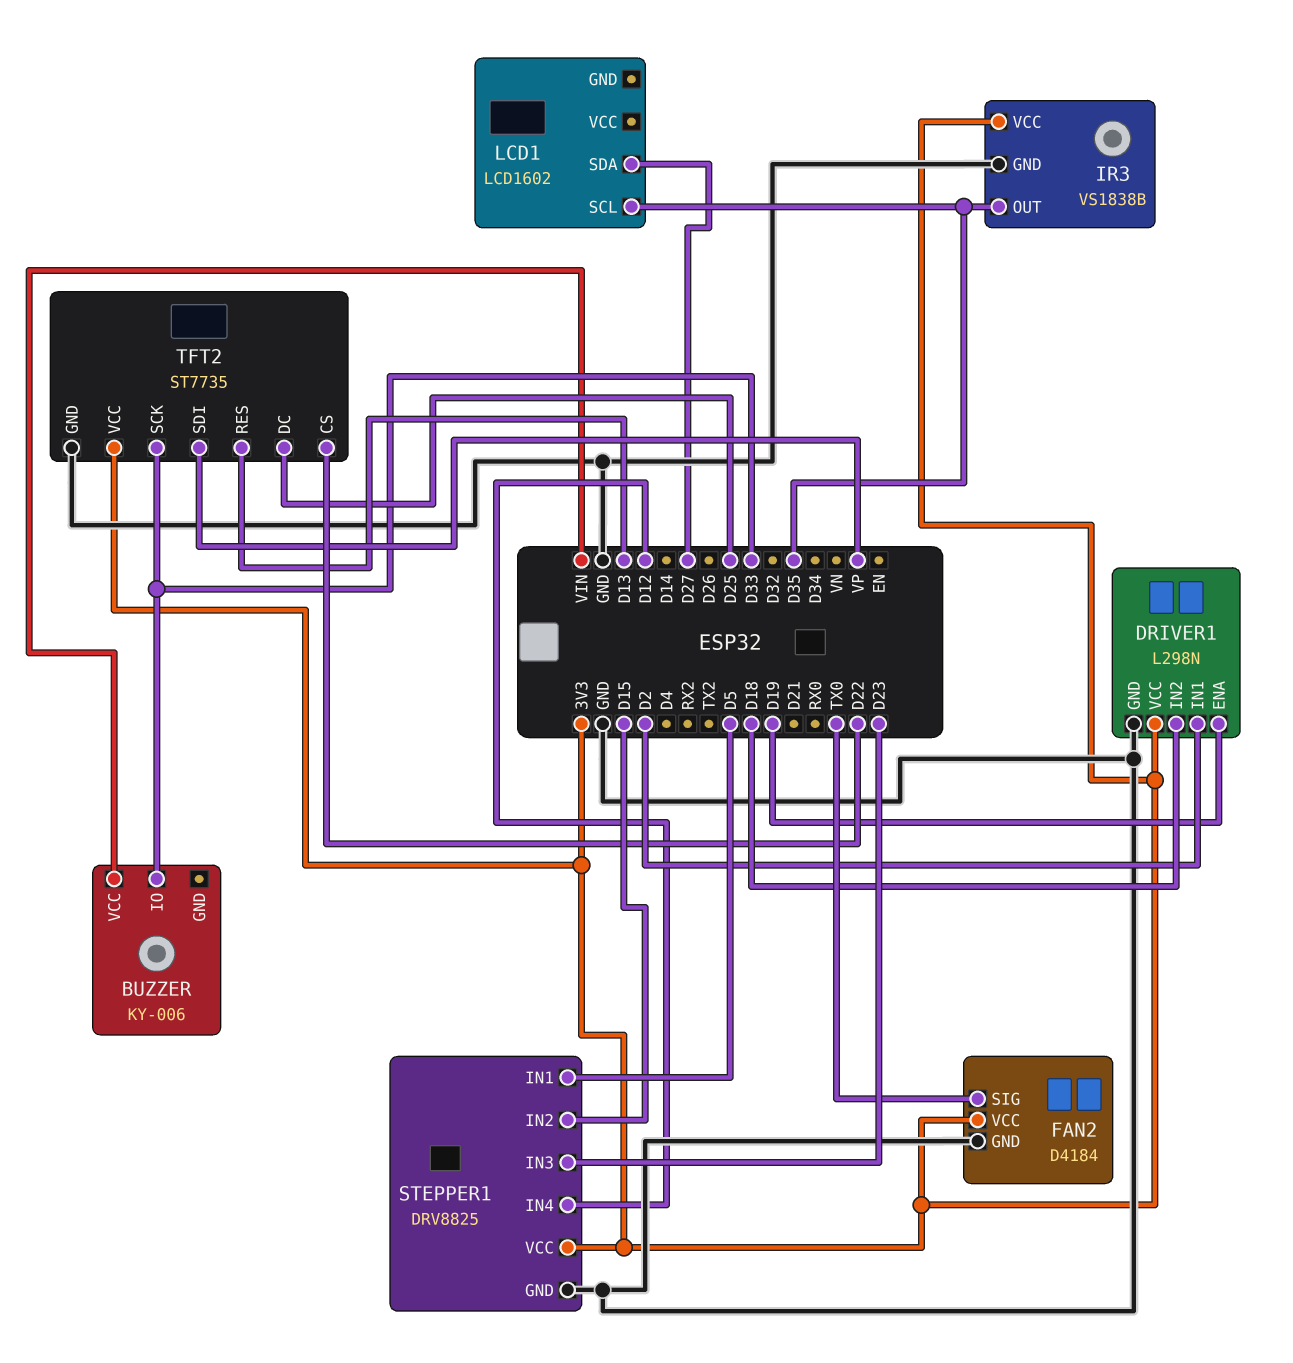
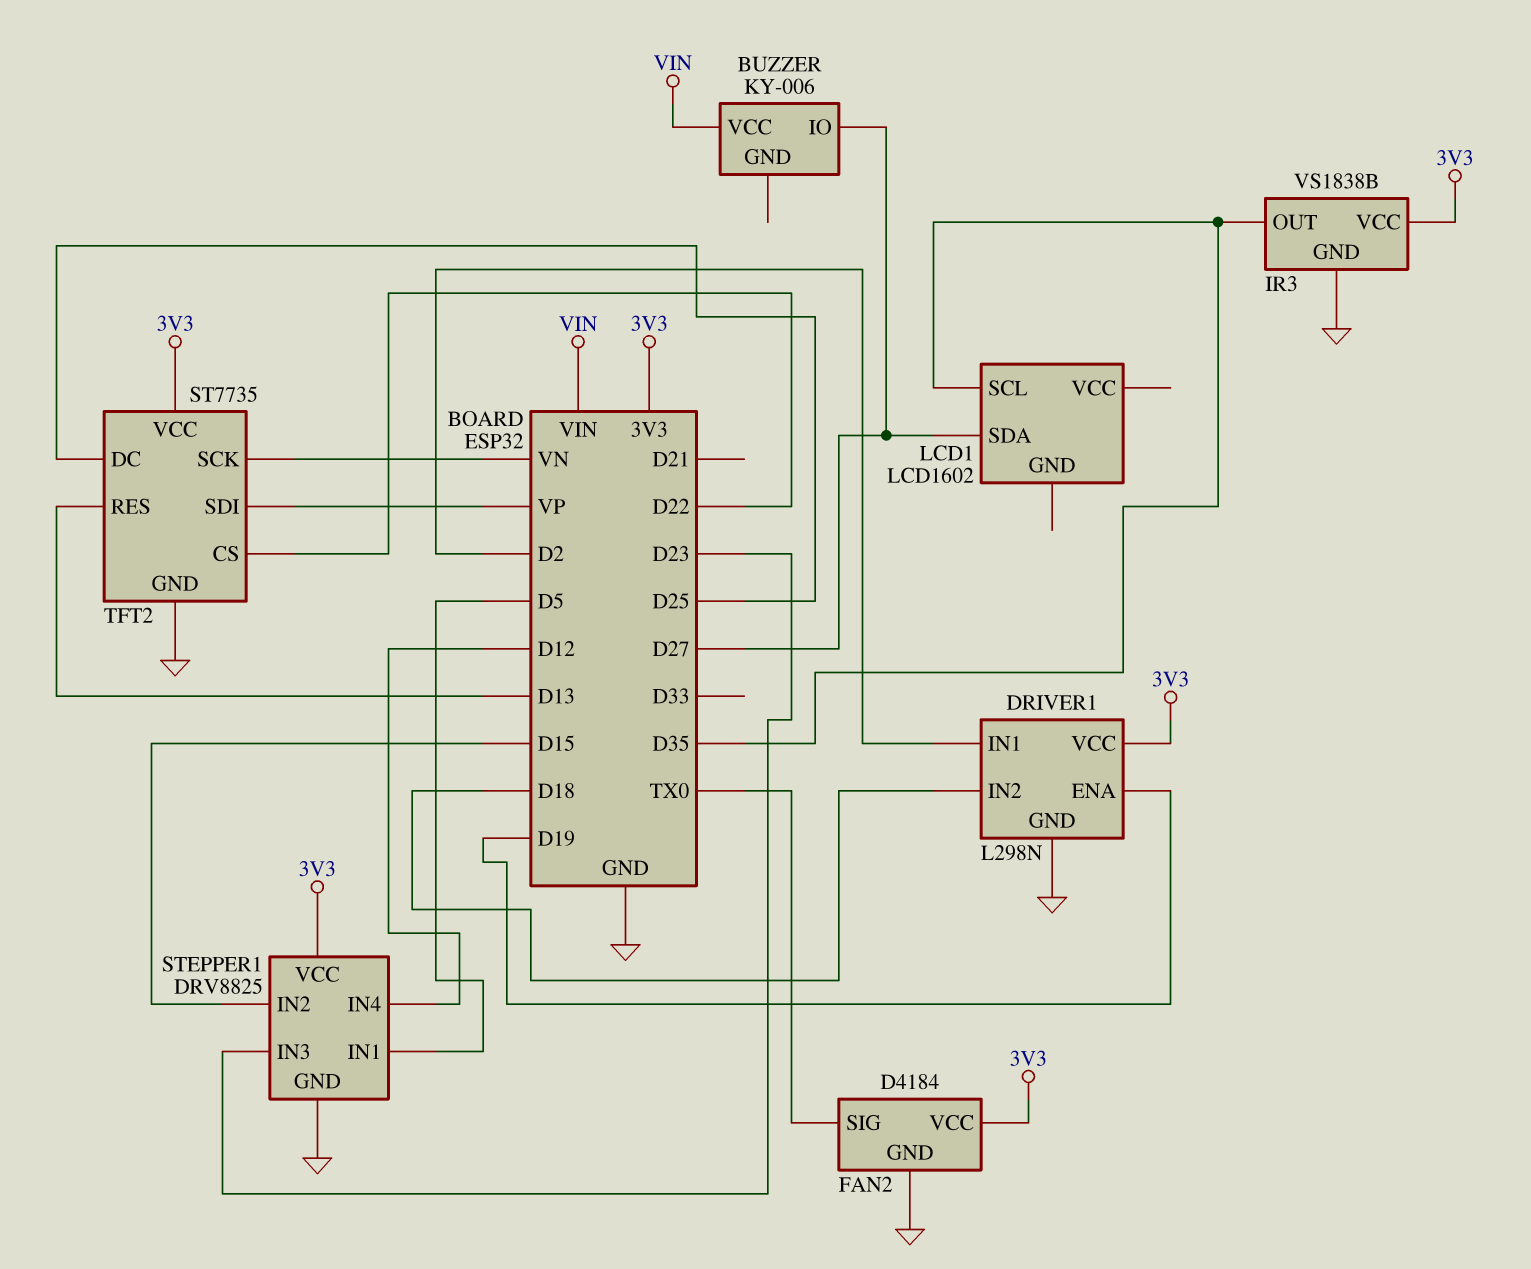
BUZZER pin IO: D33 -> D27
TFT2 pin SCK: D33 -> VN

